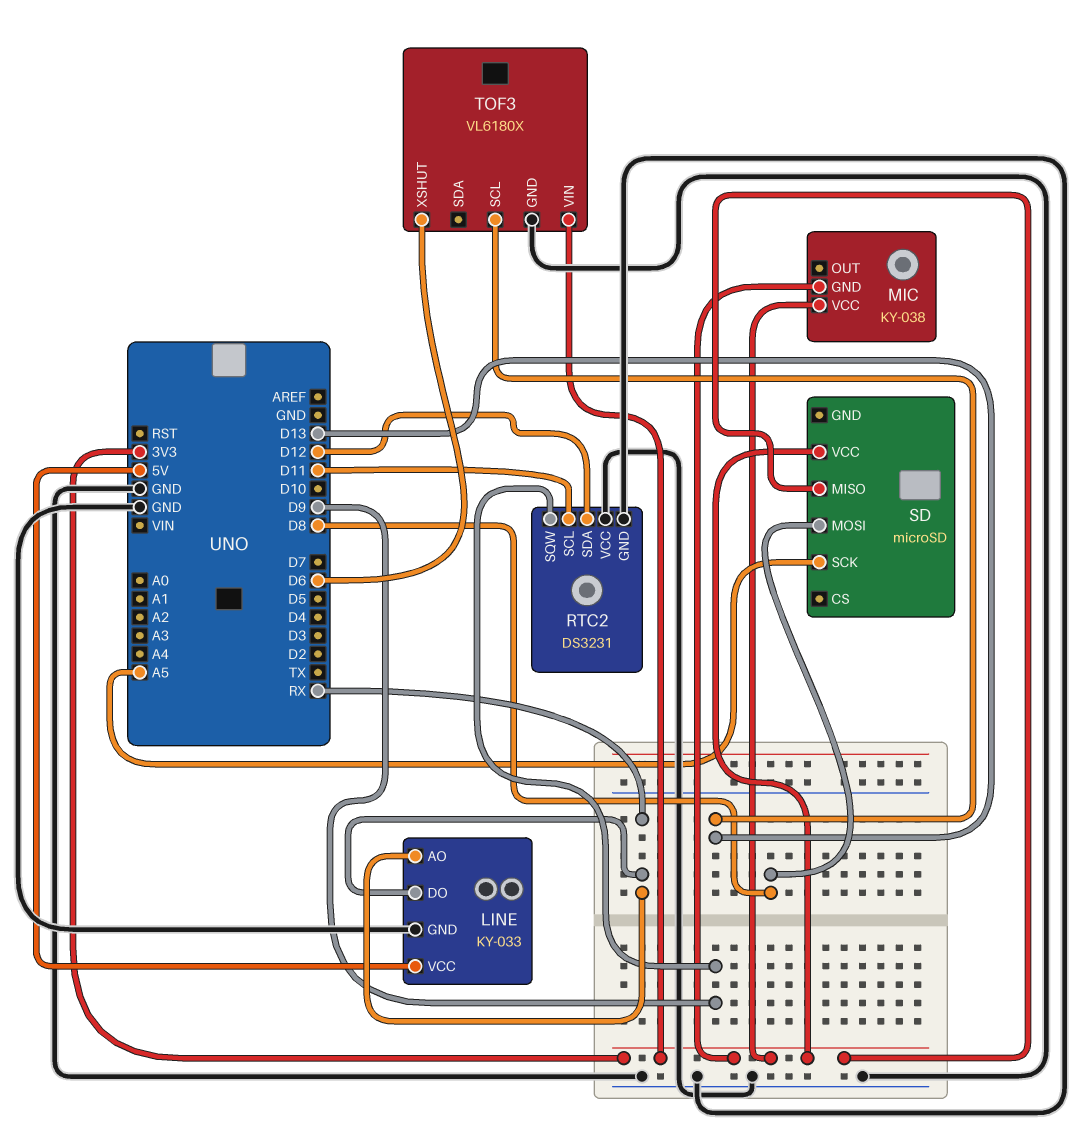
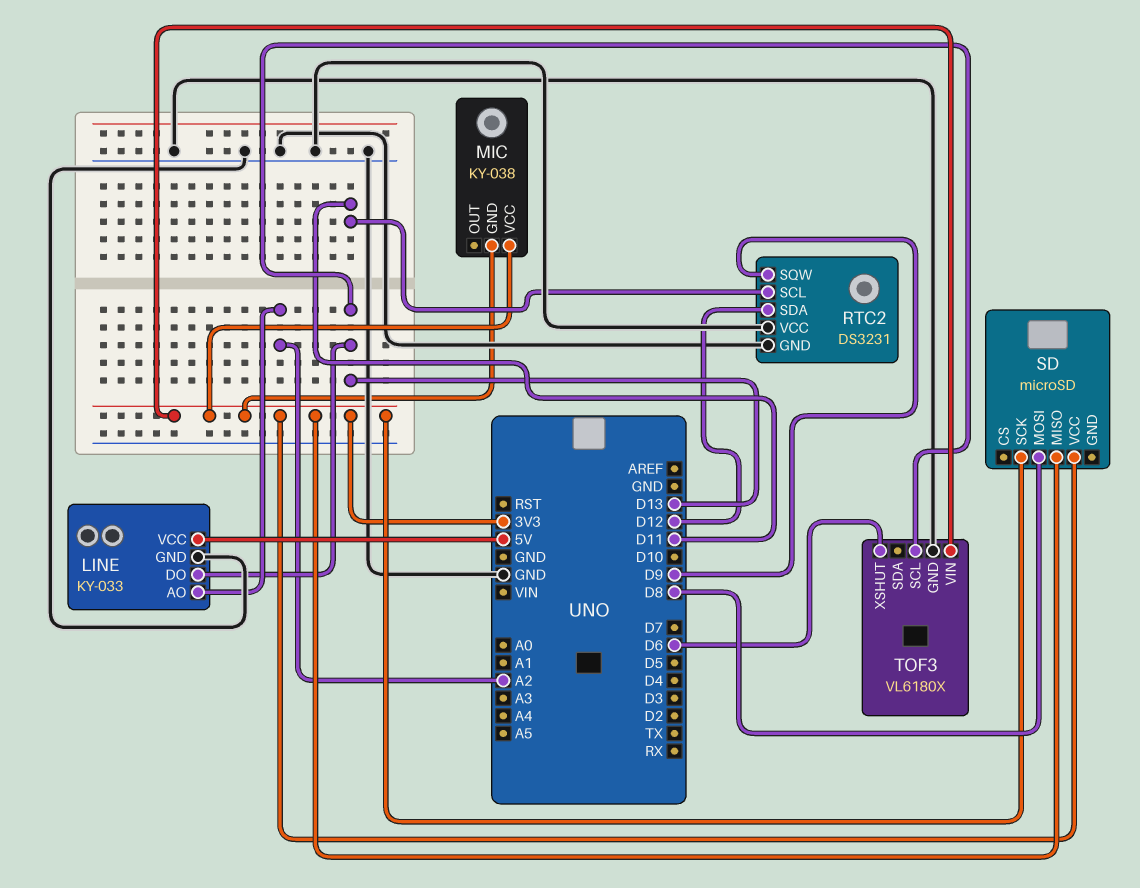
LINE pin AO: RX -> A2
LINE pin DO: RX -> D13
SD pin SCK: A5 -> 3V3

